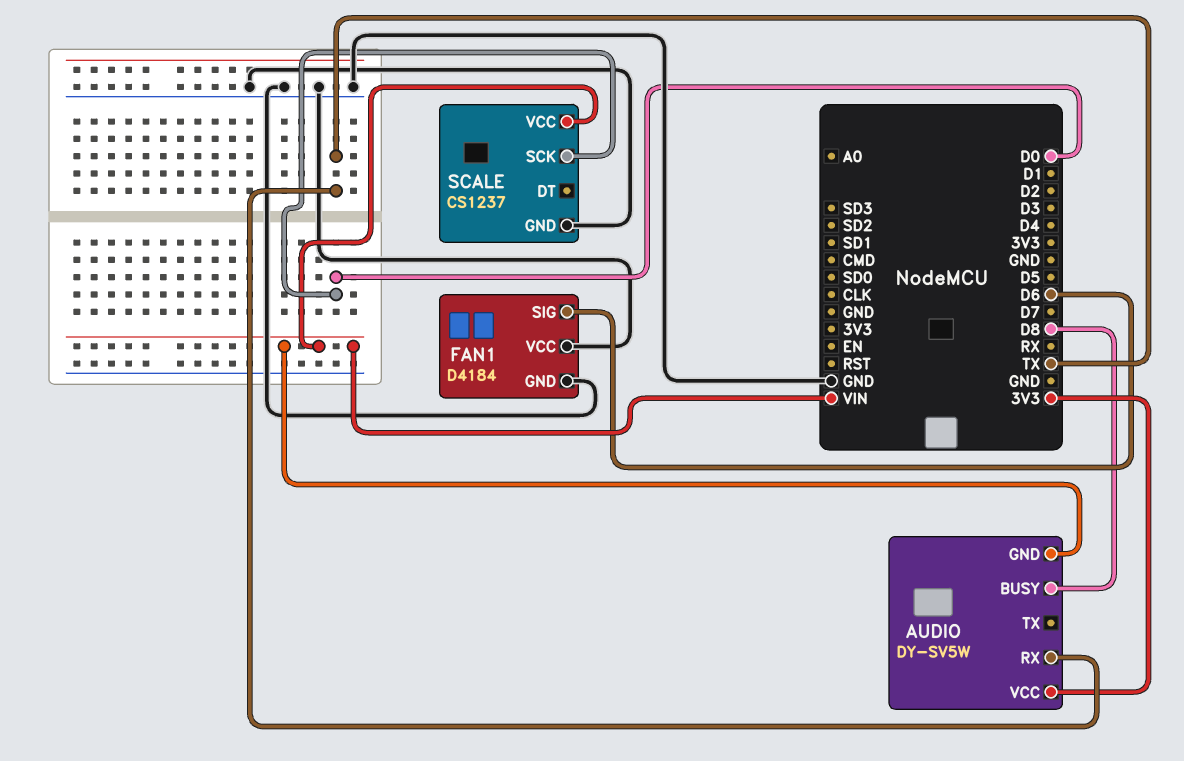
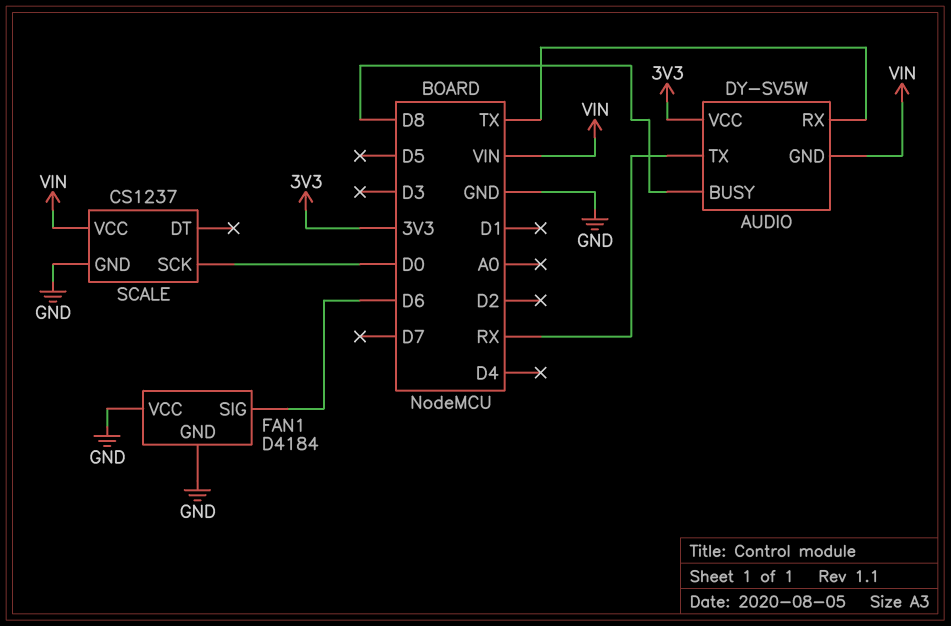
AUDIO pin TX: none -> RX

